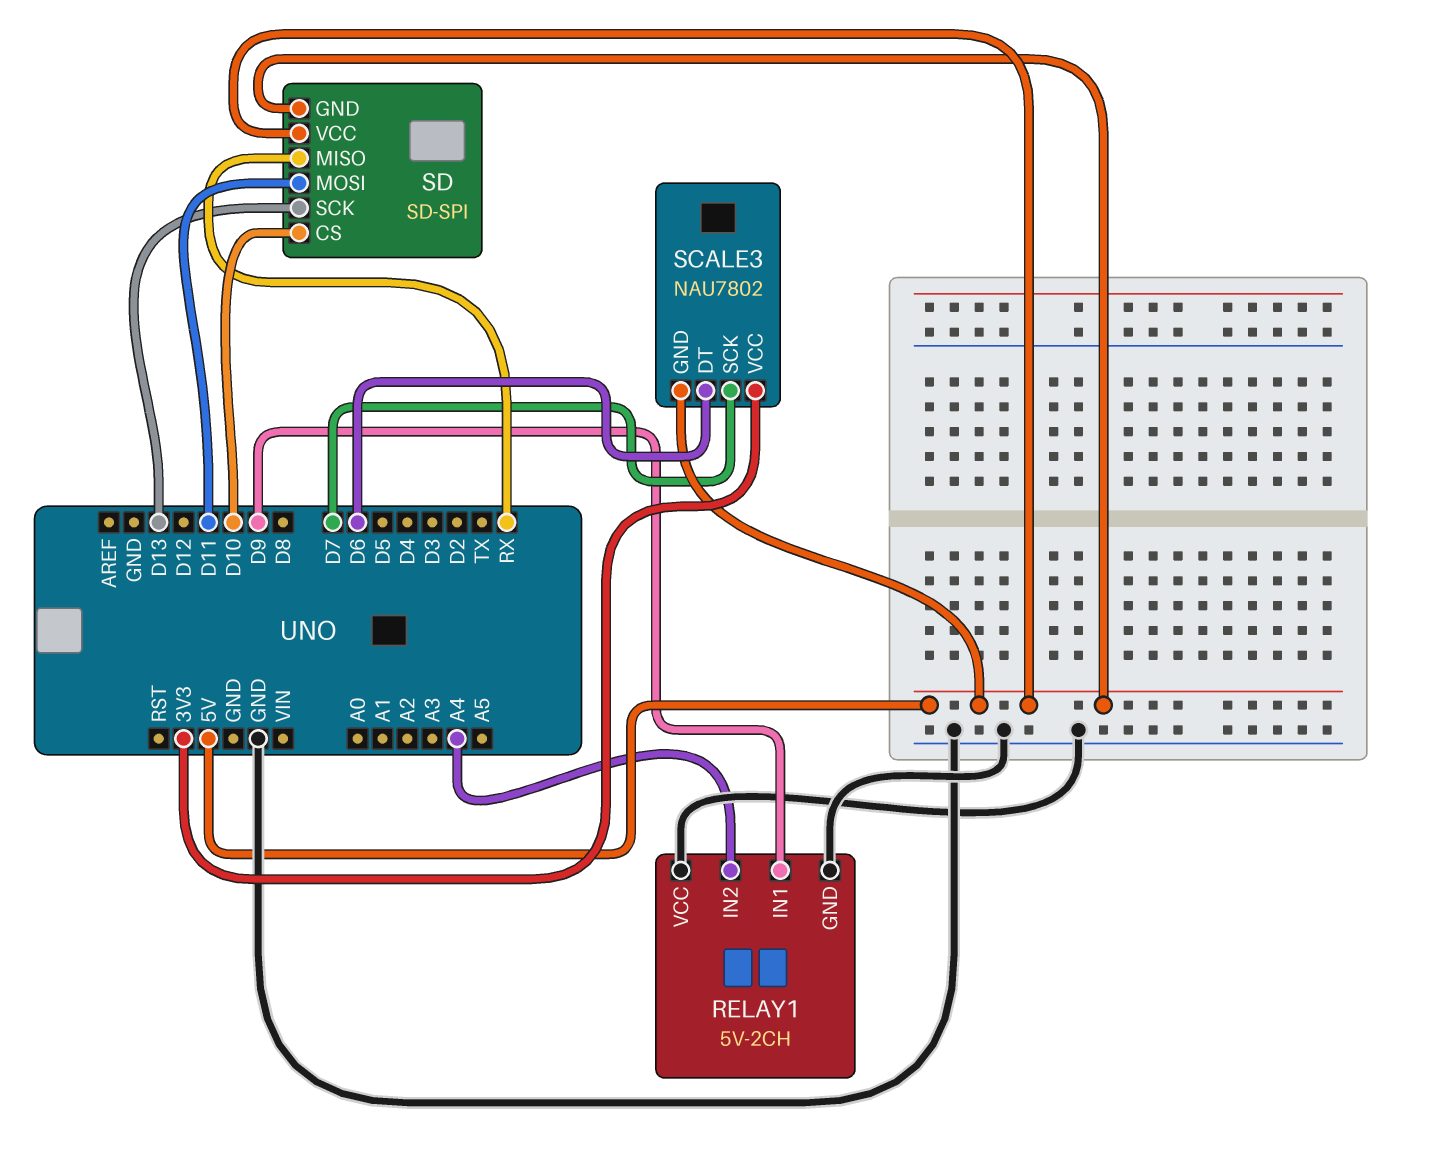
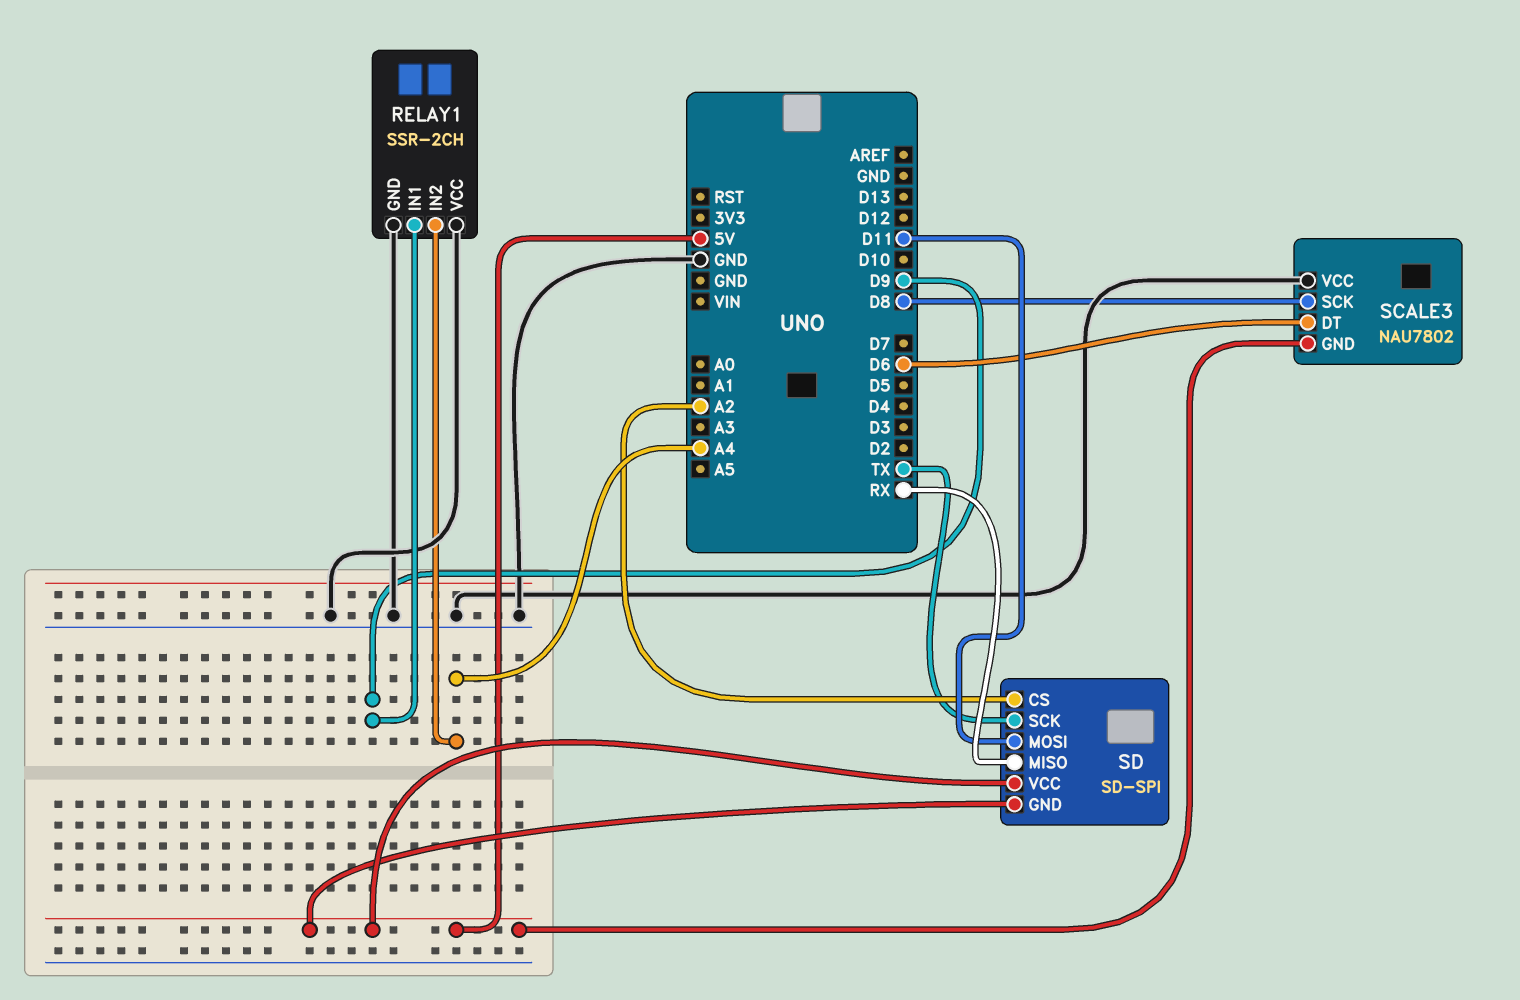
RELAY1: 5V-2CH -> SSR-2CH
SCALE3 pin SCK: D7 -> D8
SCALE3 pin VCC: 3V3 -> GND
SD pin CS: D10 -> A2
SD pin SCK: D13 -> TX

